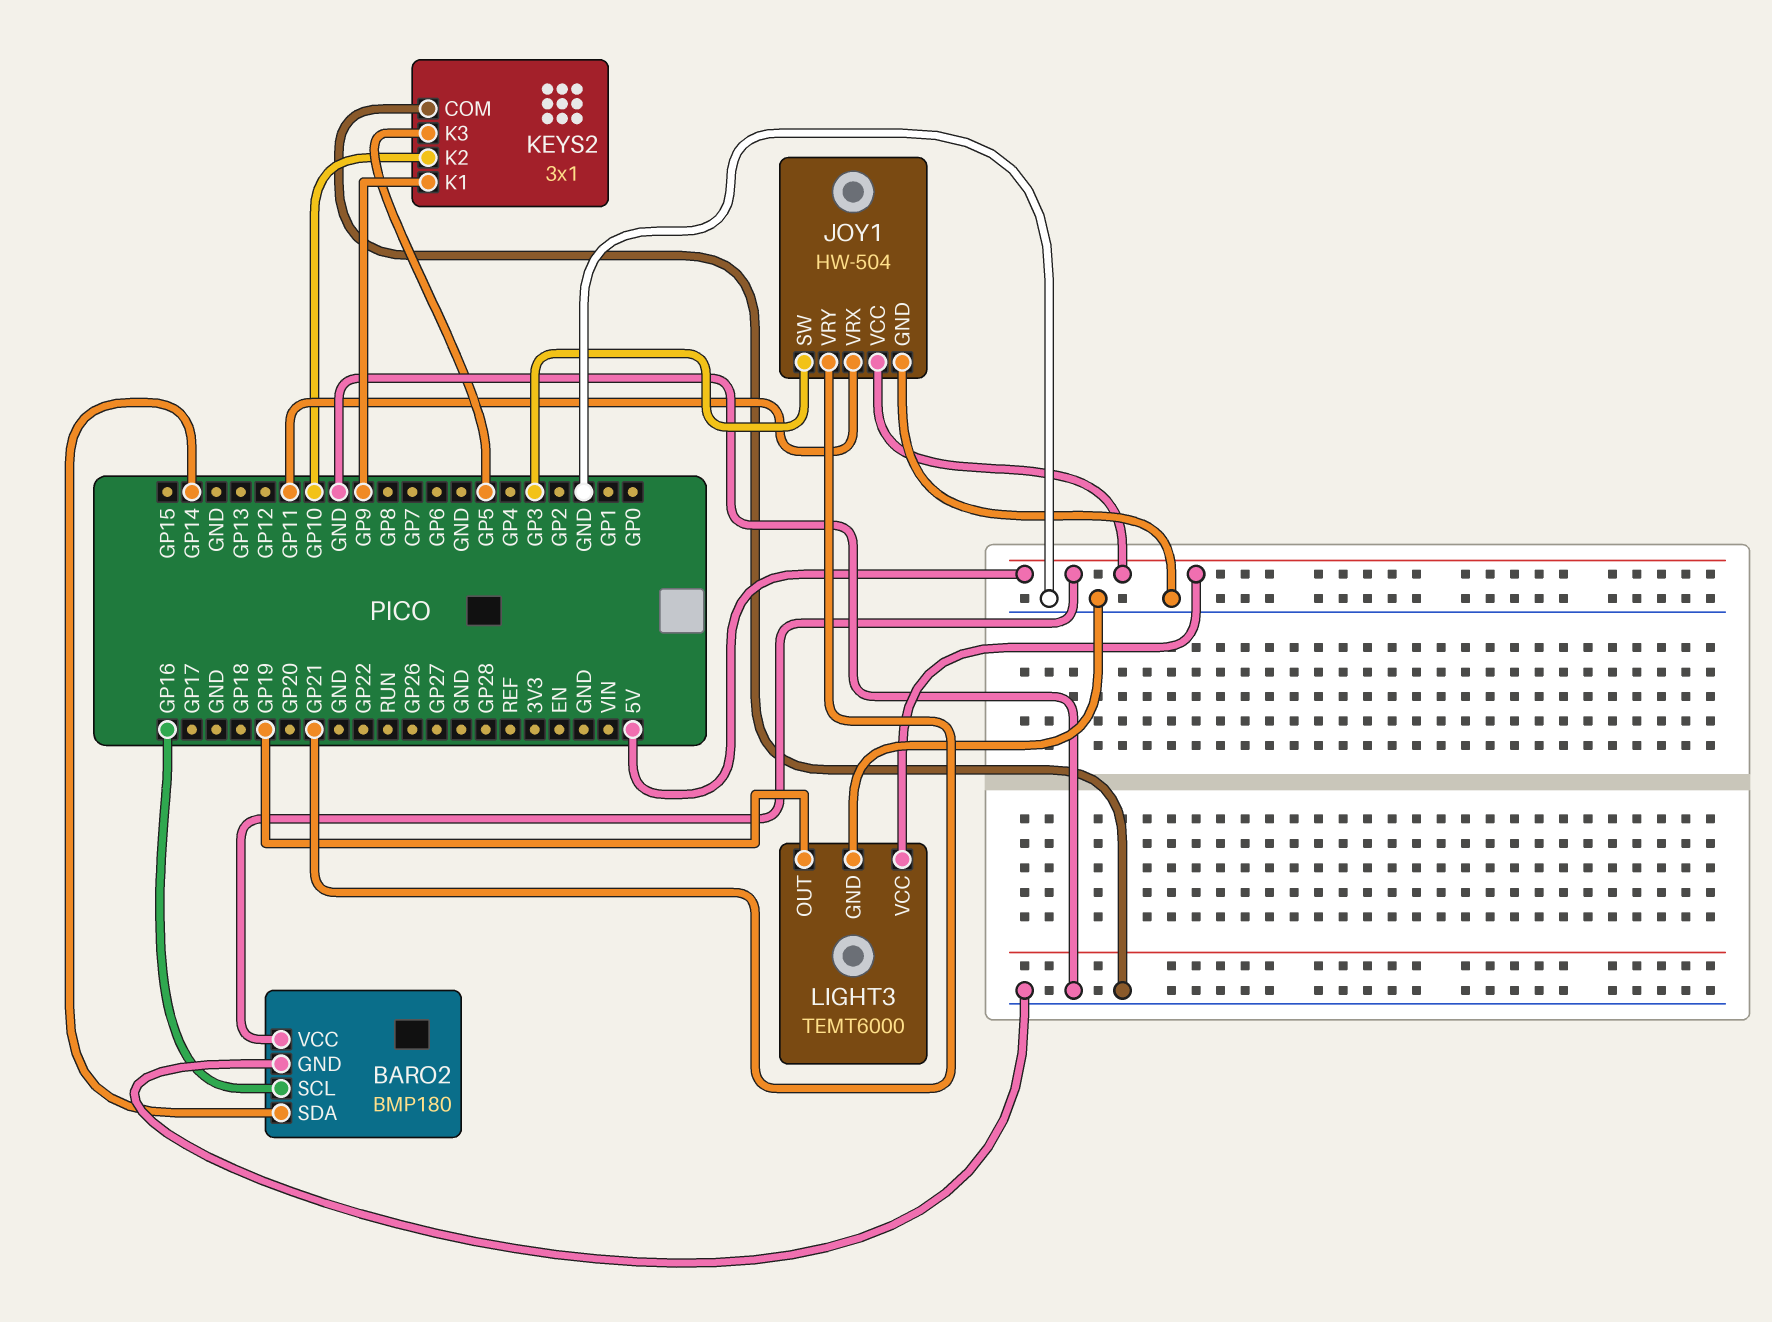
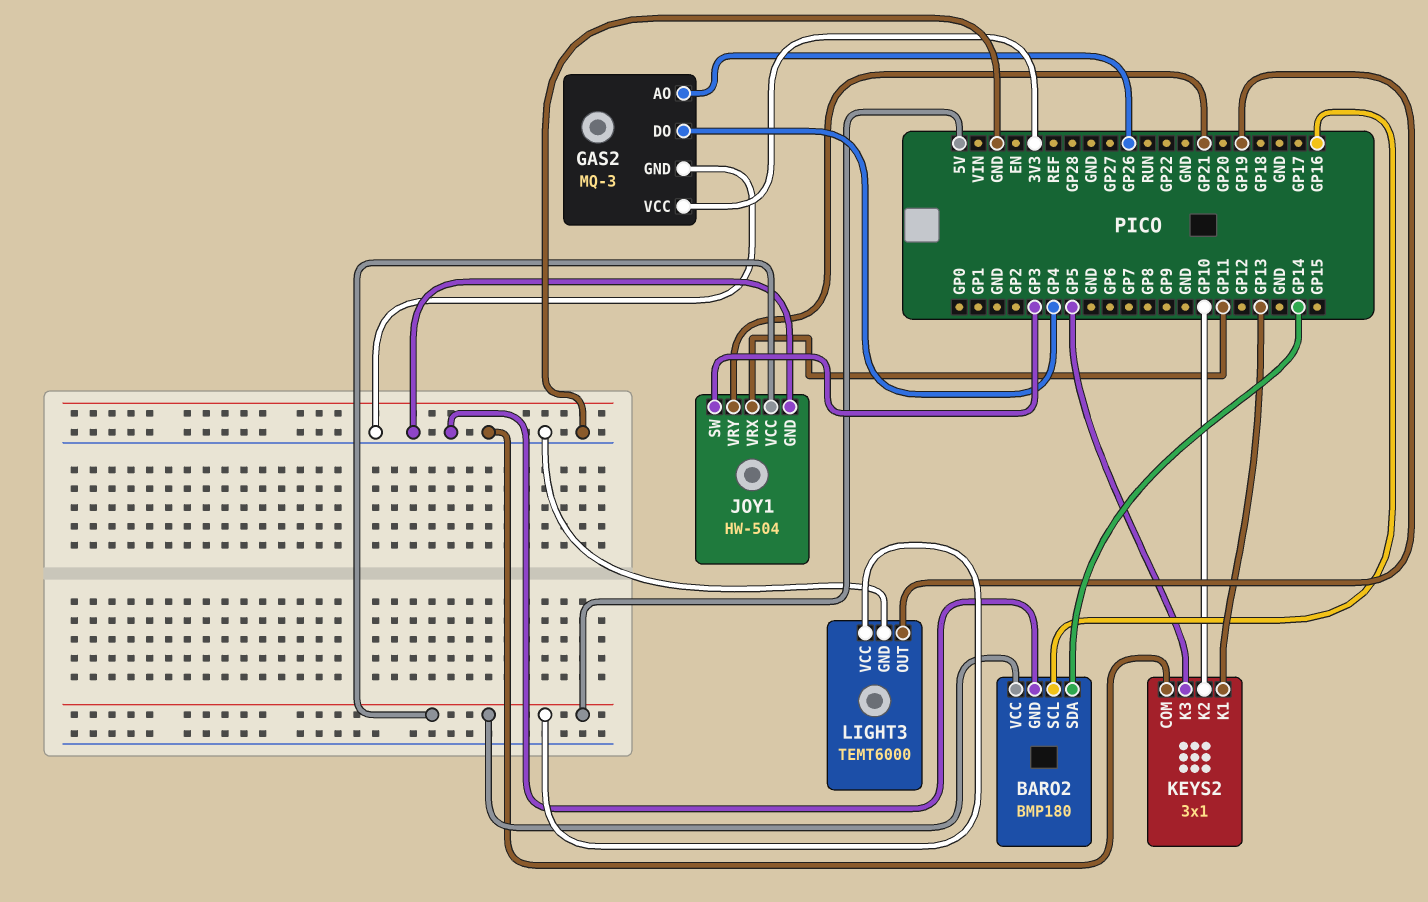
GAS2: none -> MQ-3
GAS2 pin AO: none -> GP26
GAS2 pin DO: none -> GP4
GAS2 pin GND: none -> GND
GAS2 pin VCC: none -> 3V3
KEYS2 pin K1: GP9 -> GP13

